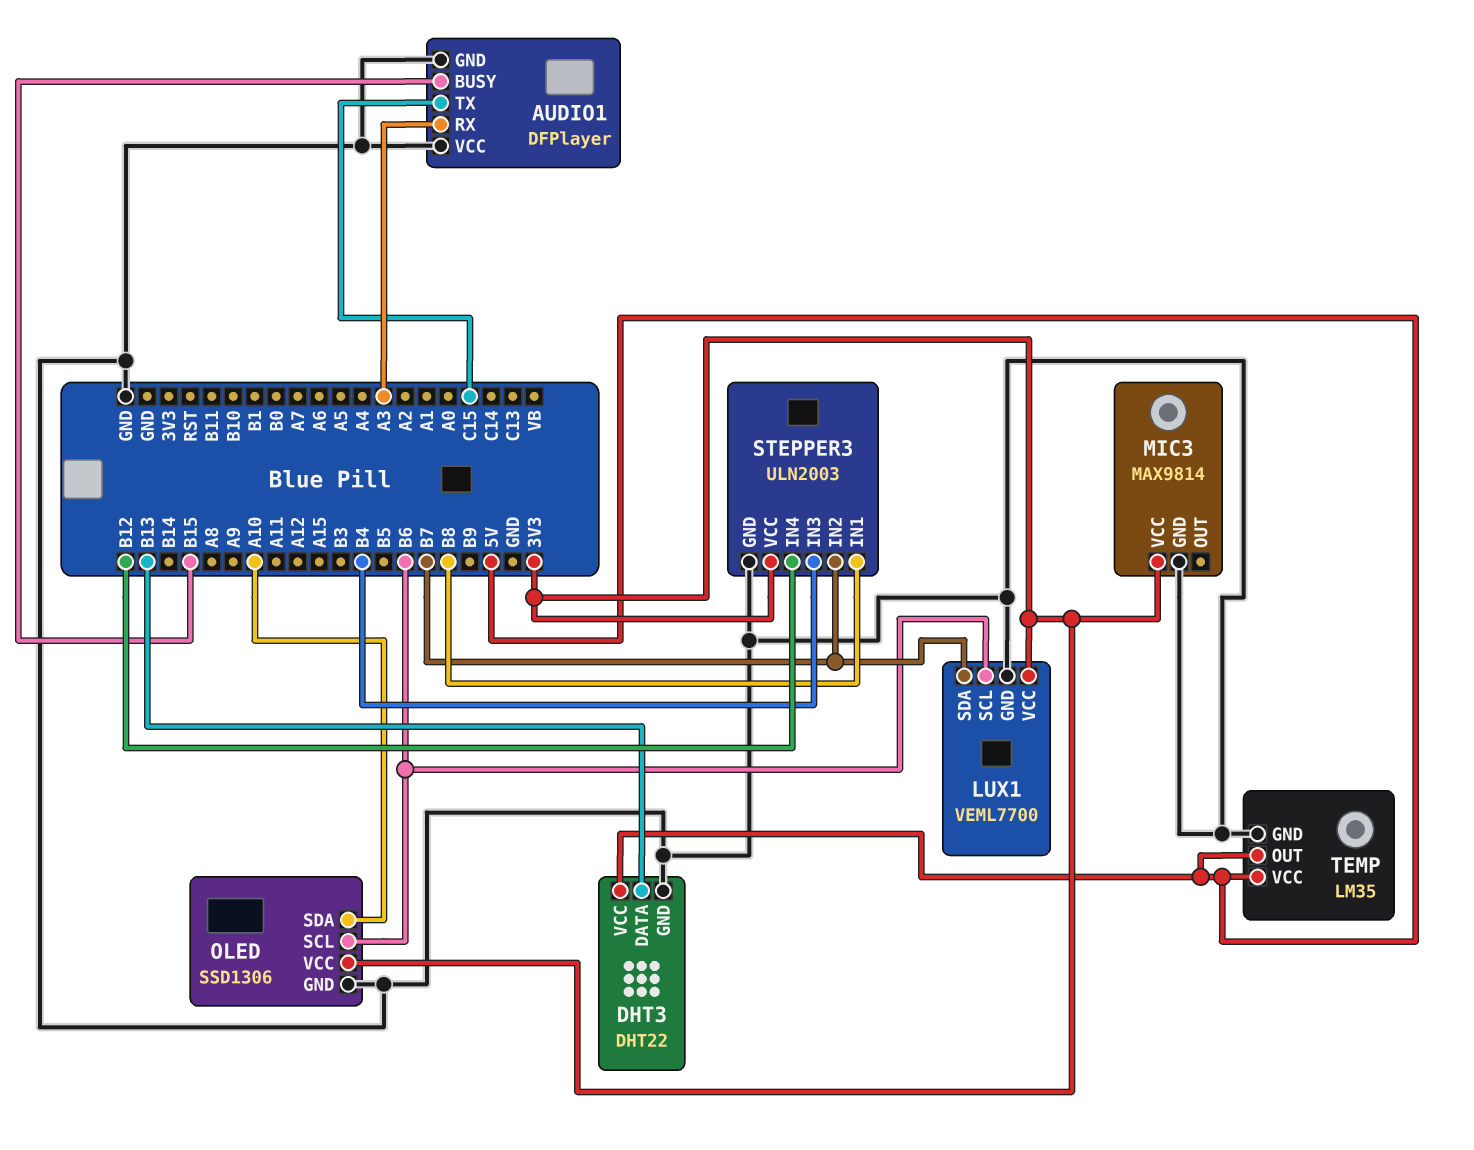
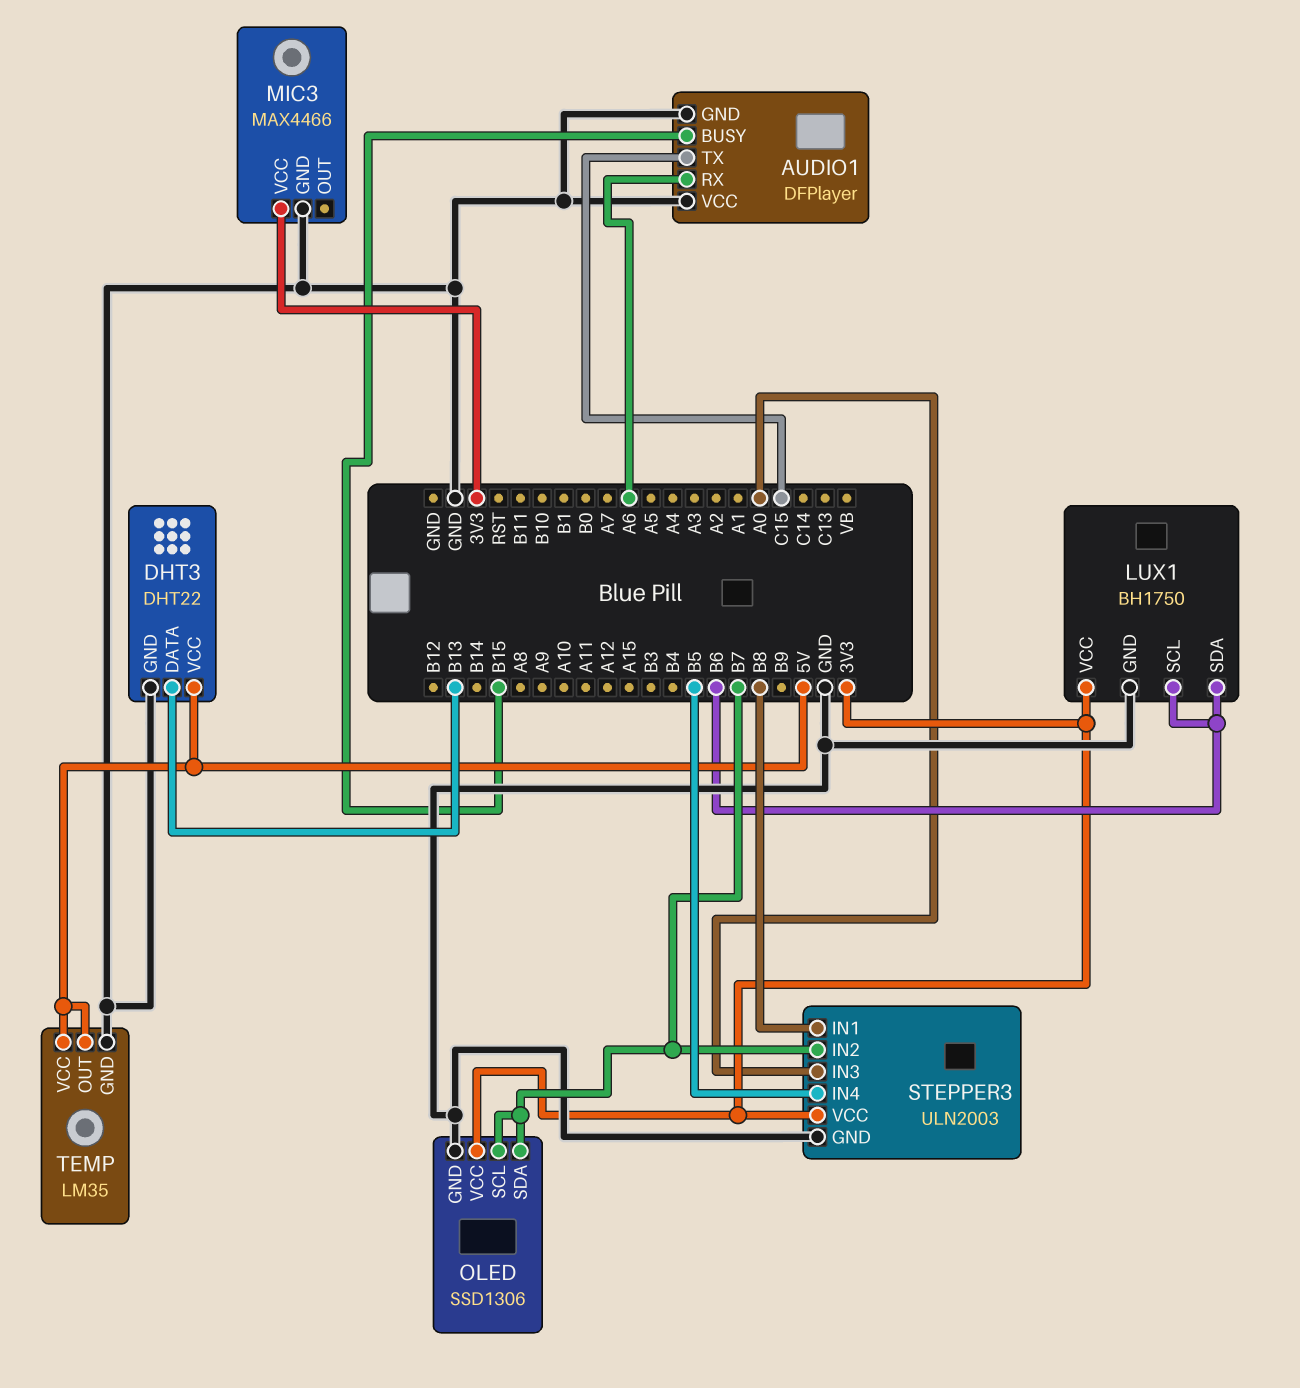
AUDIO1 pin RX: A3 -> A6
LUX1: VEML7700 -> BH1750
LUX1 pin SDA: B7 -> B6
MIC3: MAX9814 -> MAX4466
OLED pin SCL: B6 -> B7
OLED pin SDA: A10 -> B7
STEPPER3 pin IN3: B4 -> A0
STEPPER3 pin IN4: B12 -> B5

